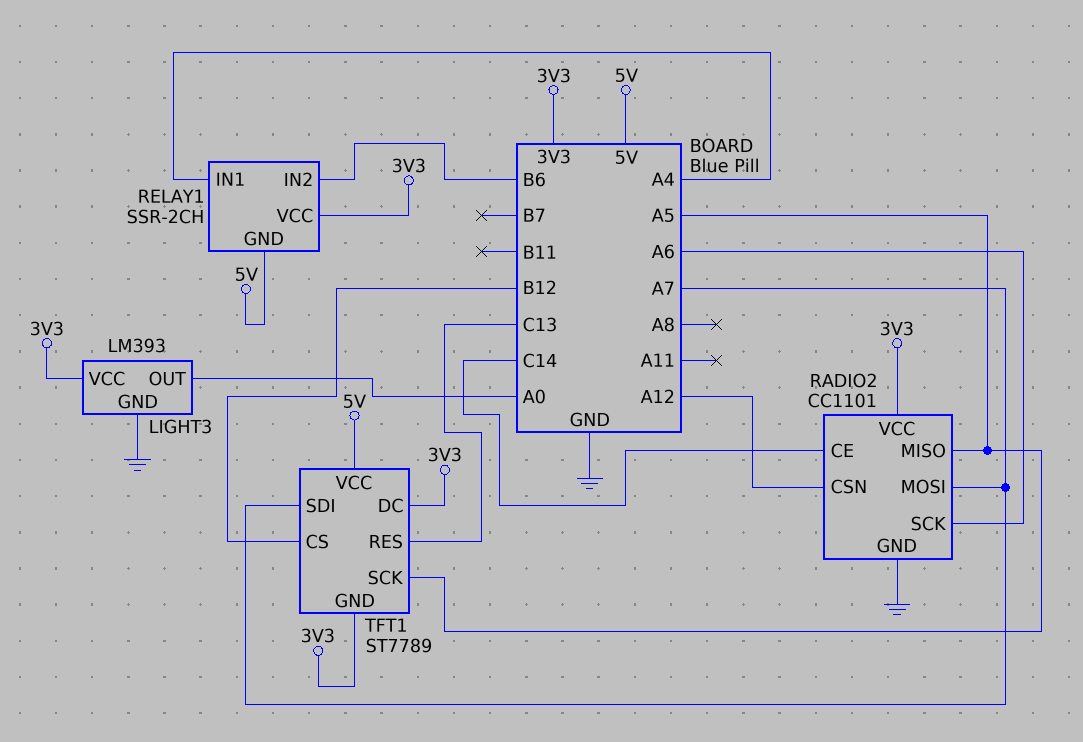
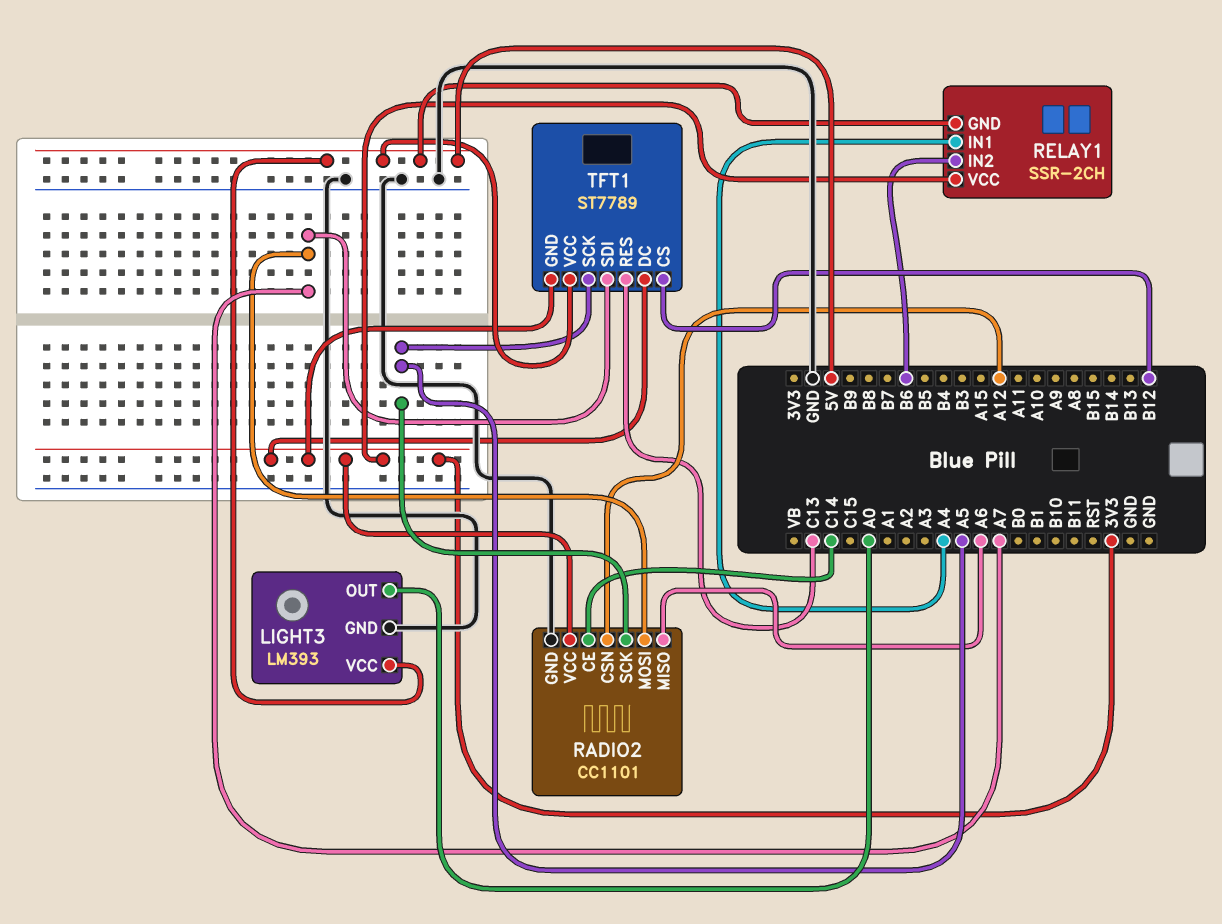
LIGHT3 pin VCC: 3V3 -> 5V
RADIO2 pin MISO: A5 -> A6
RADIO2 pin SCK: A6 -> A5

